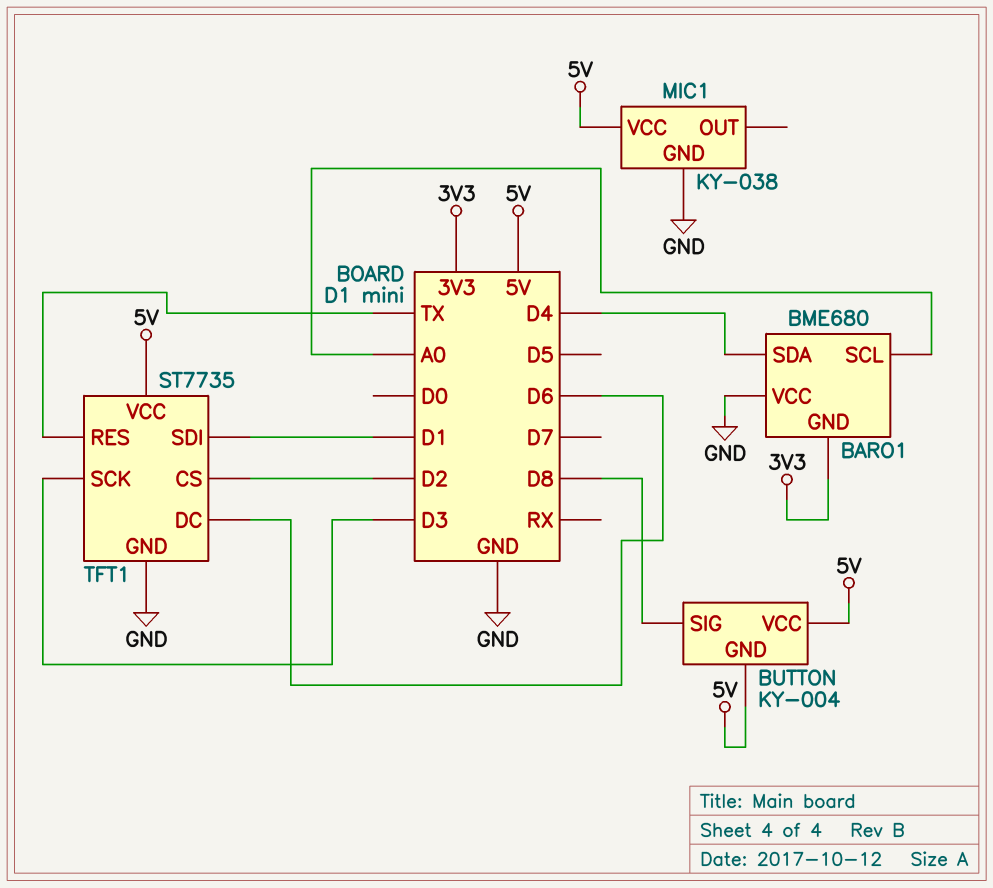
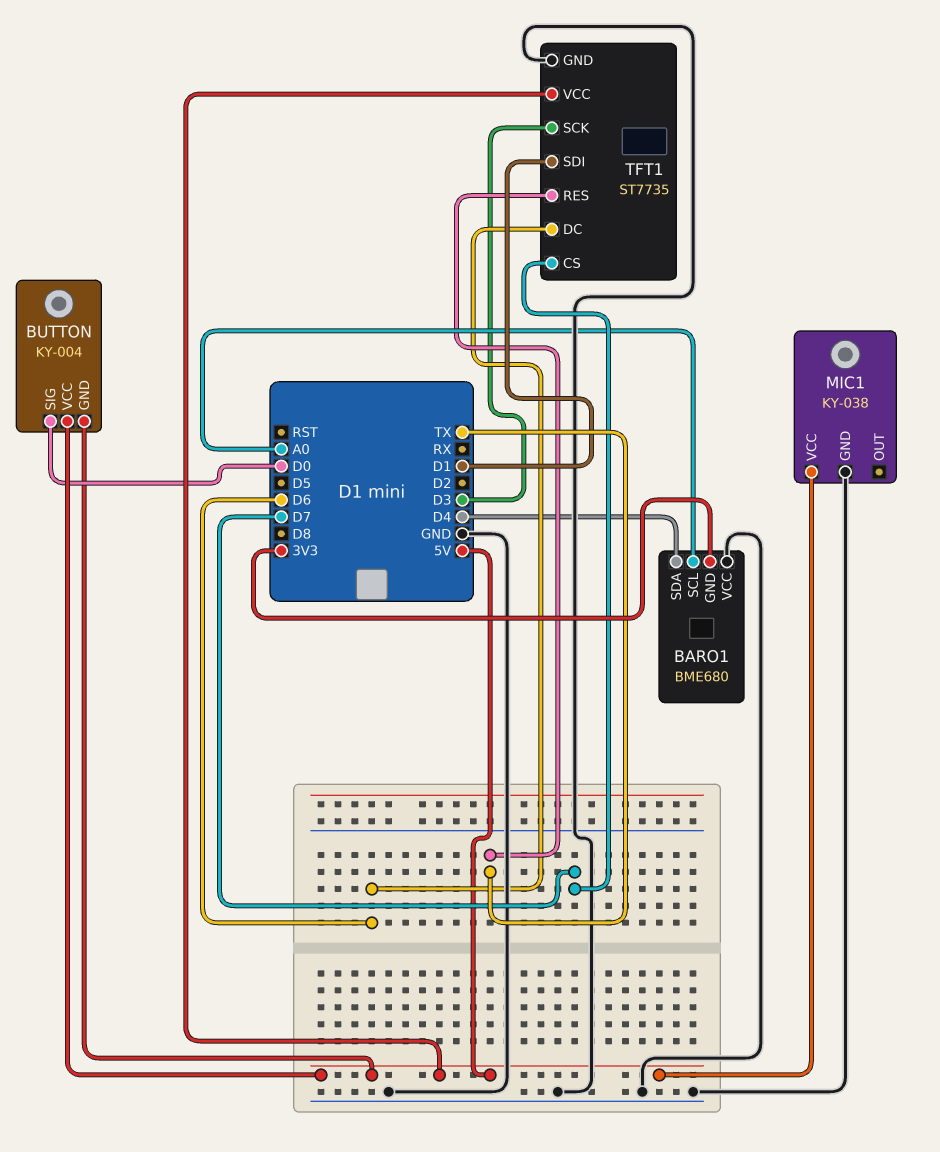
BUTTON pin SIG: D8 -> D0
TFT1 pin CS: D2 -> D7

